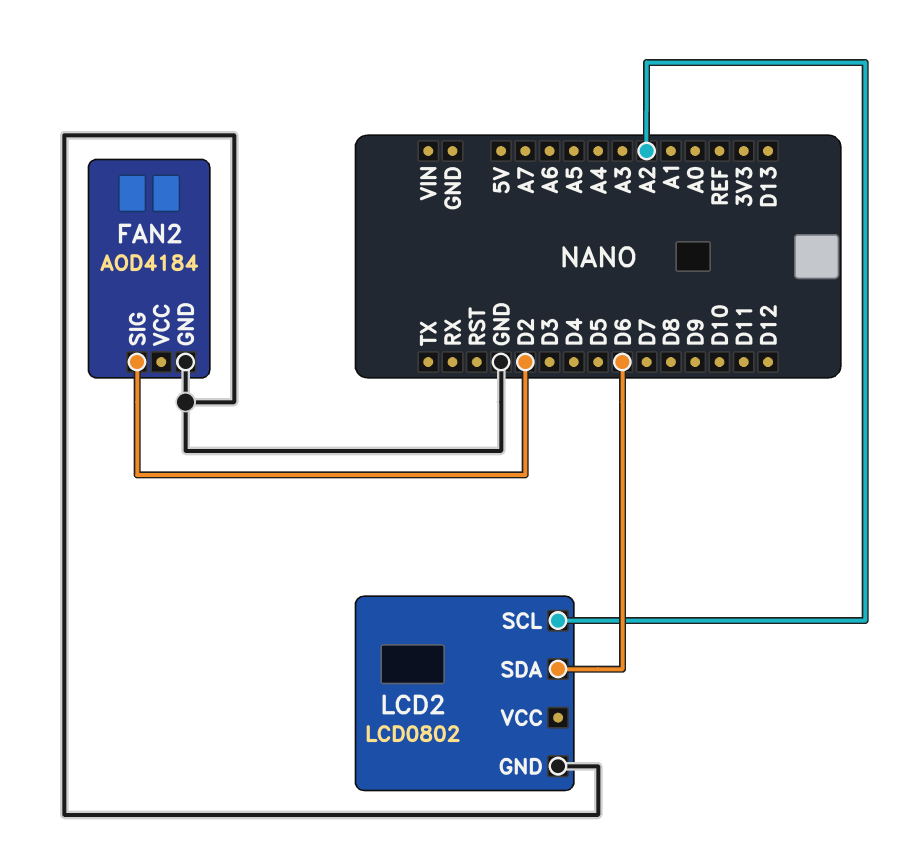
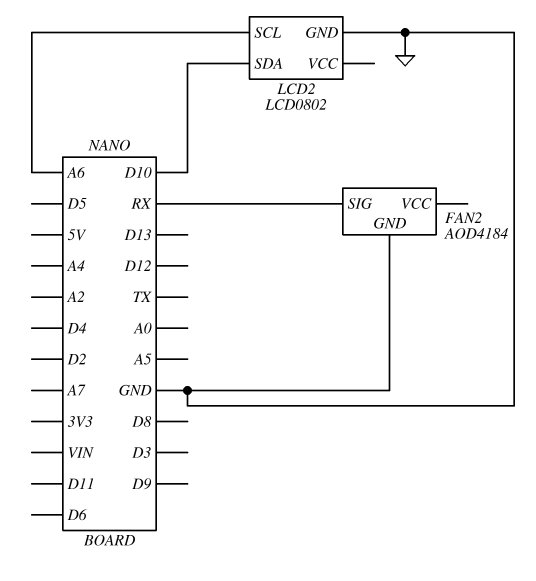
FAN2 pin SIG: D2 -> RX
LCD2 pin SCL: A2 -> A6
LCD2 pin SDA: D6 -> D10

